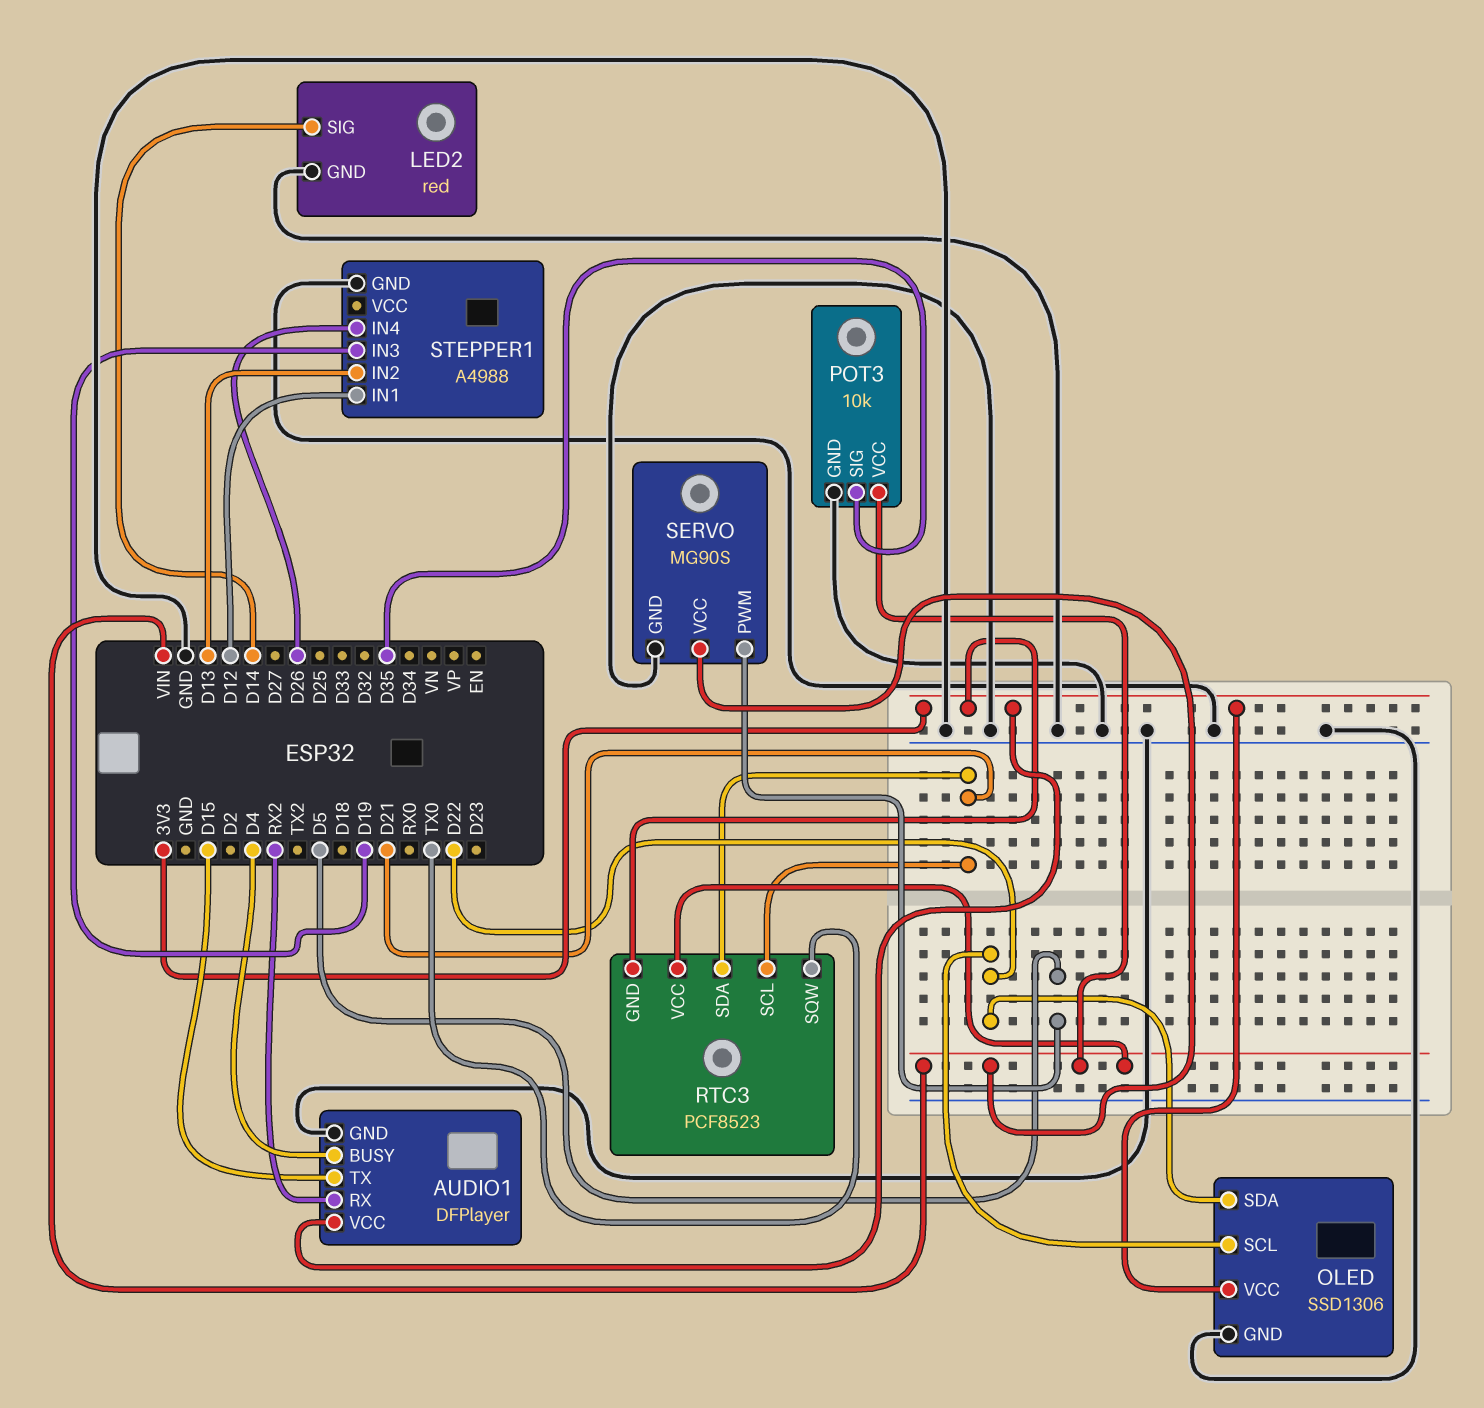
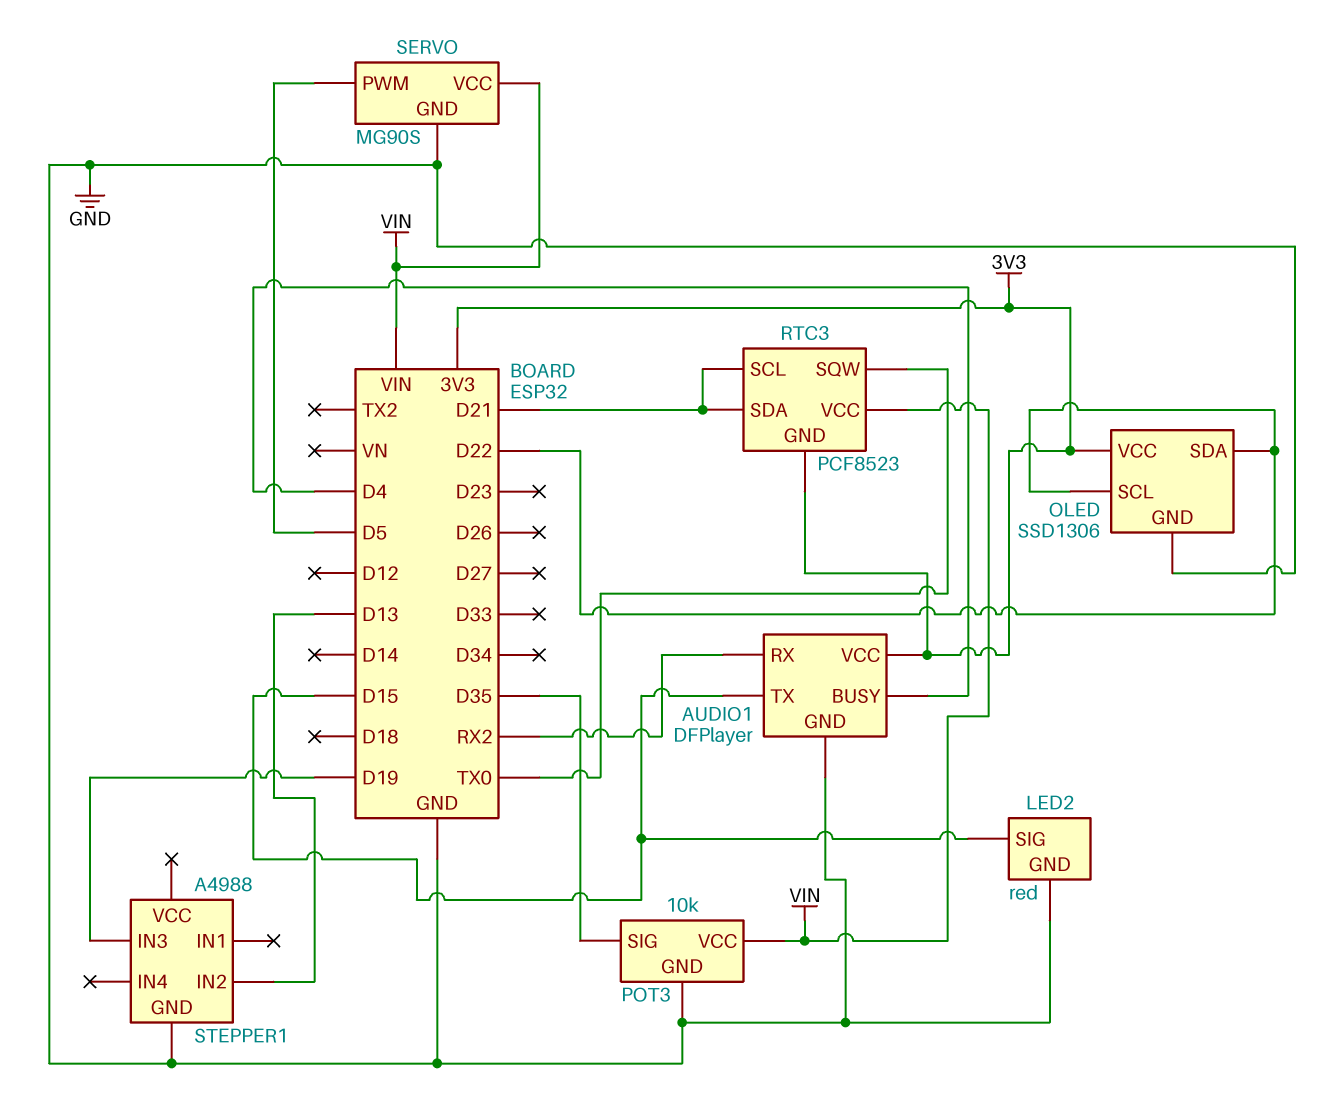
LED2 pin SIG: D14 -> D15
STEPPER1 pin IN1: D12 -> none
STEPPER1 pin IN4: D26 -> none

